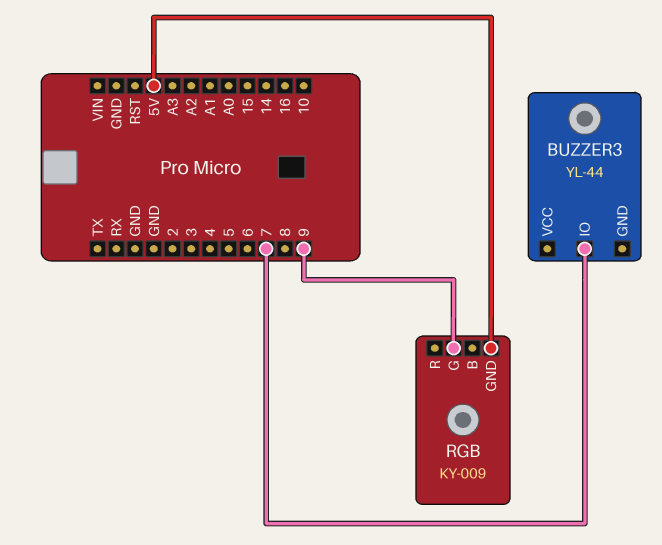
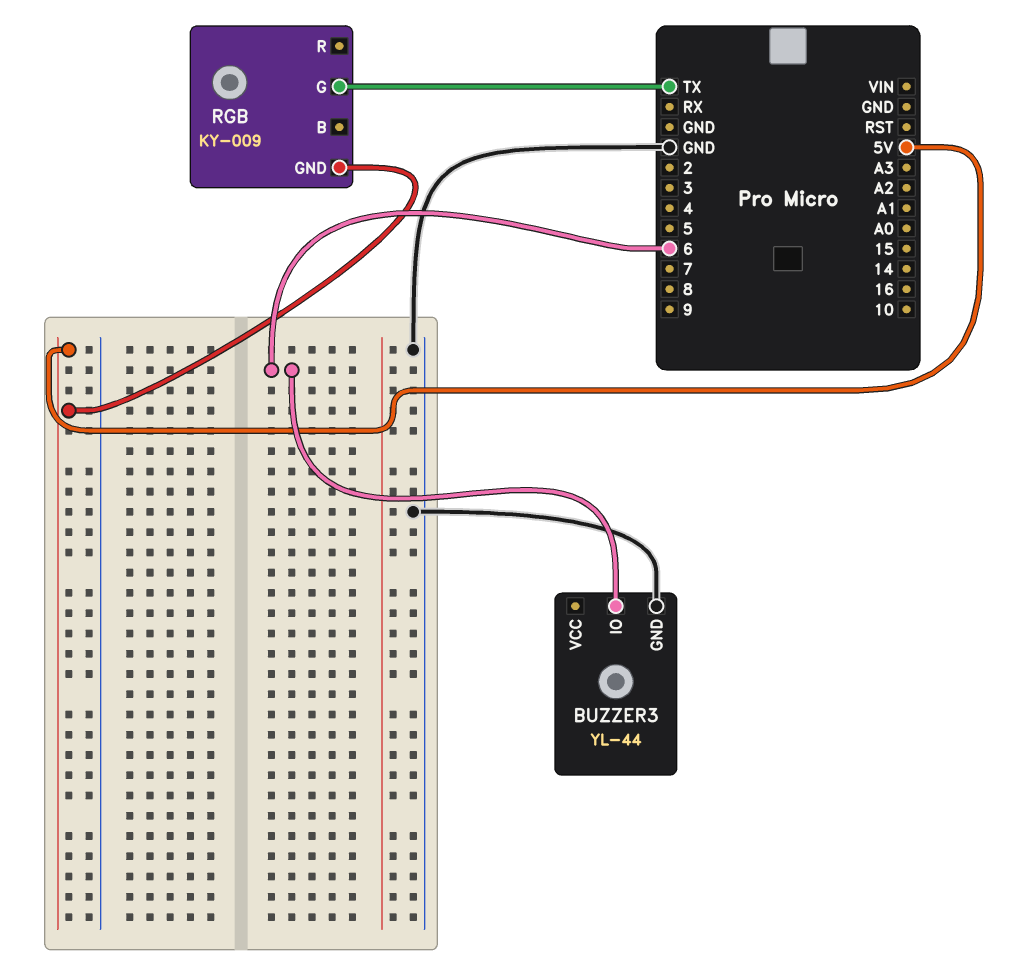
BUZZER3 pin GND: none -> GND
BUZZER3 pin IO: 7 -> 6
RGB pin G: 9 -> TX

